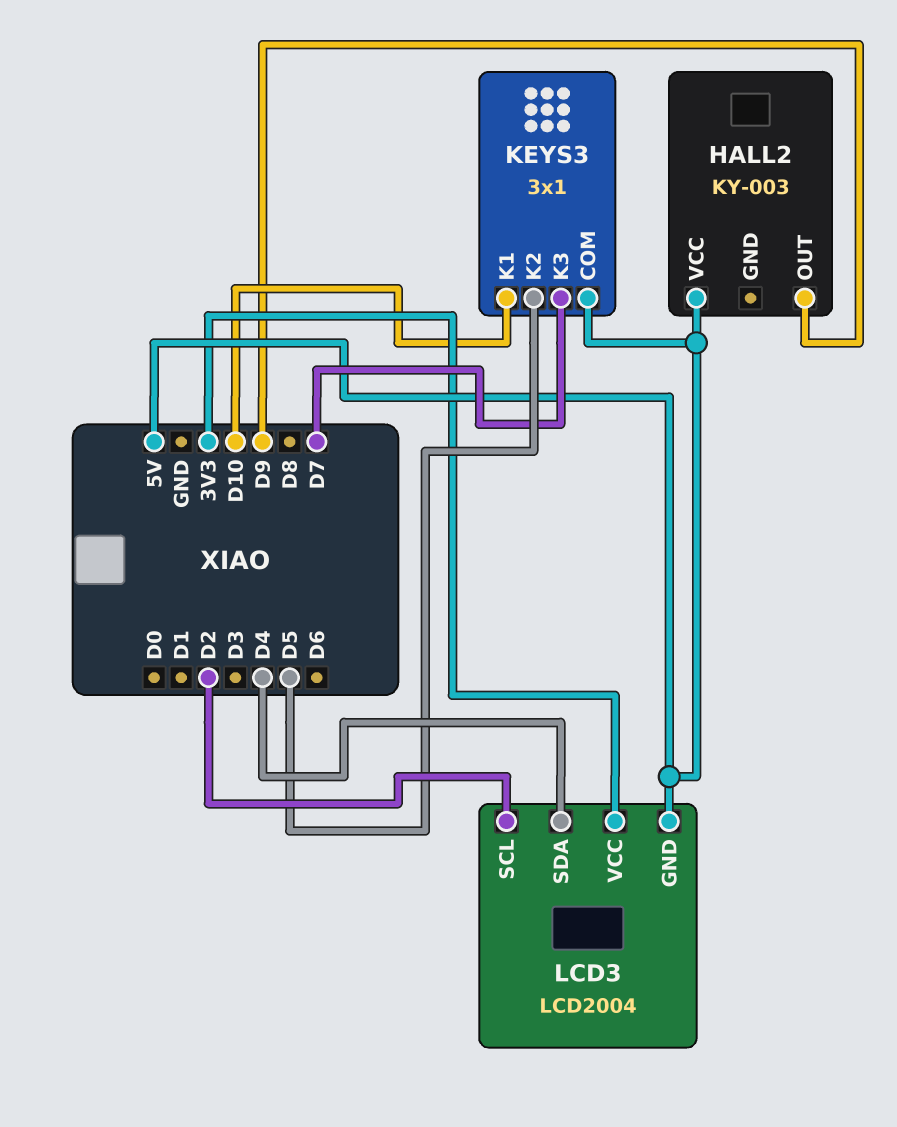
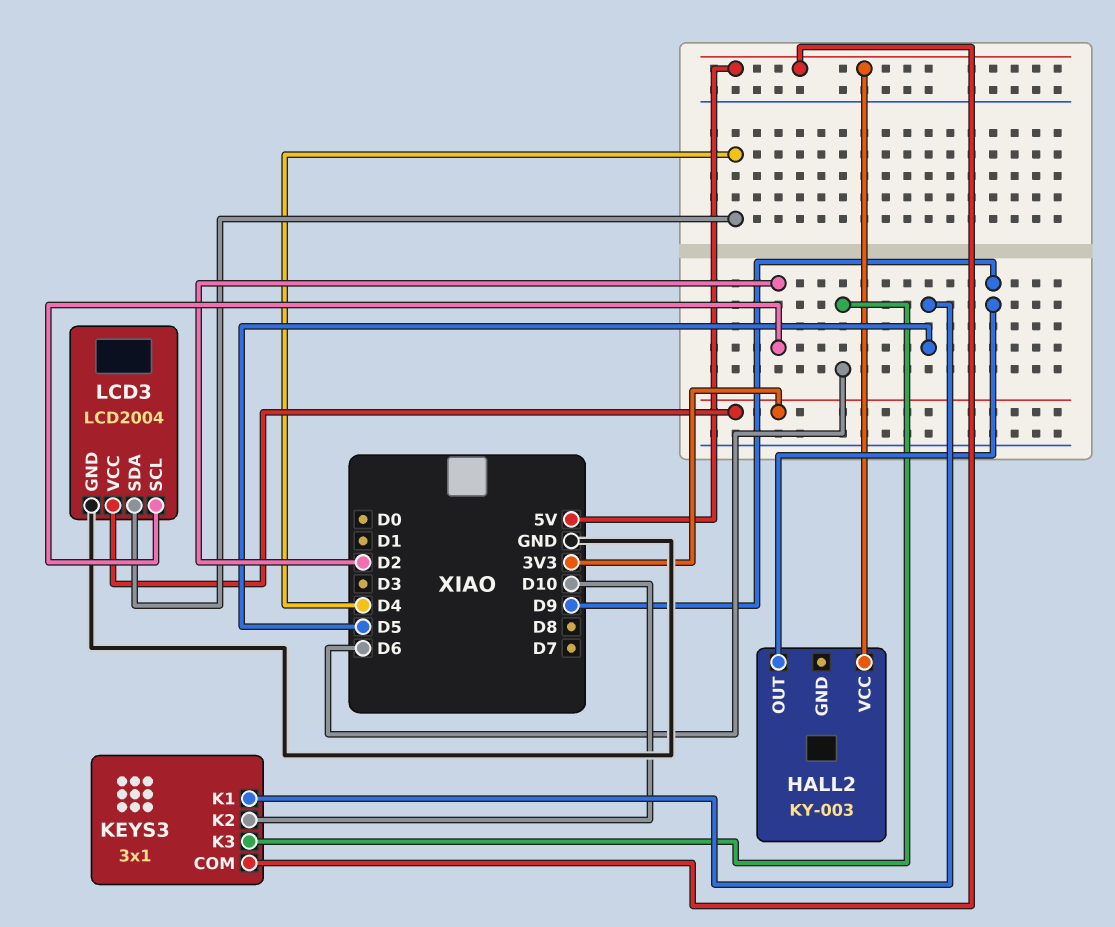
KEYS3 pin K1: D10 -> D5
KEYS3 pin K2: D5 -> D10
KEYS3 pin K3: D7 -> D6
LCD3 pin GND: 5V -> GND

